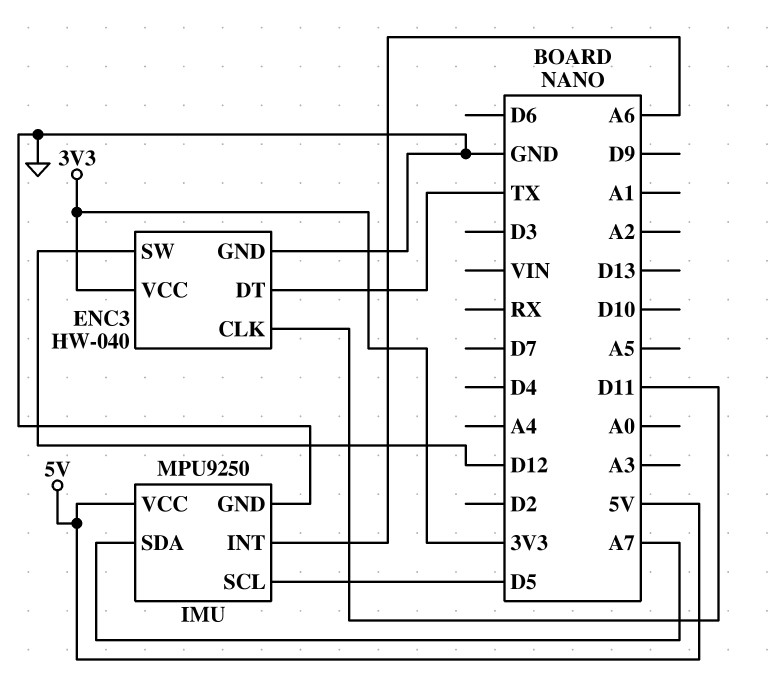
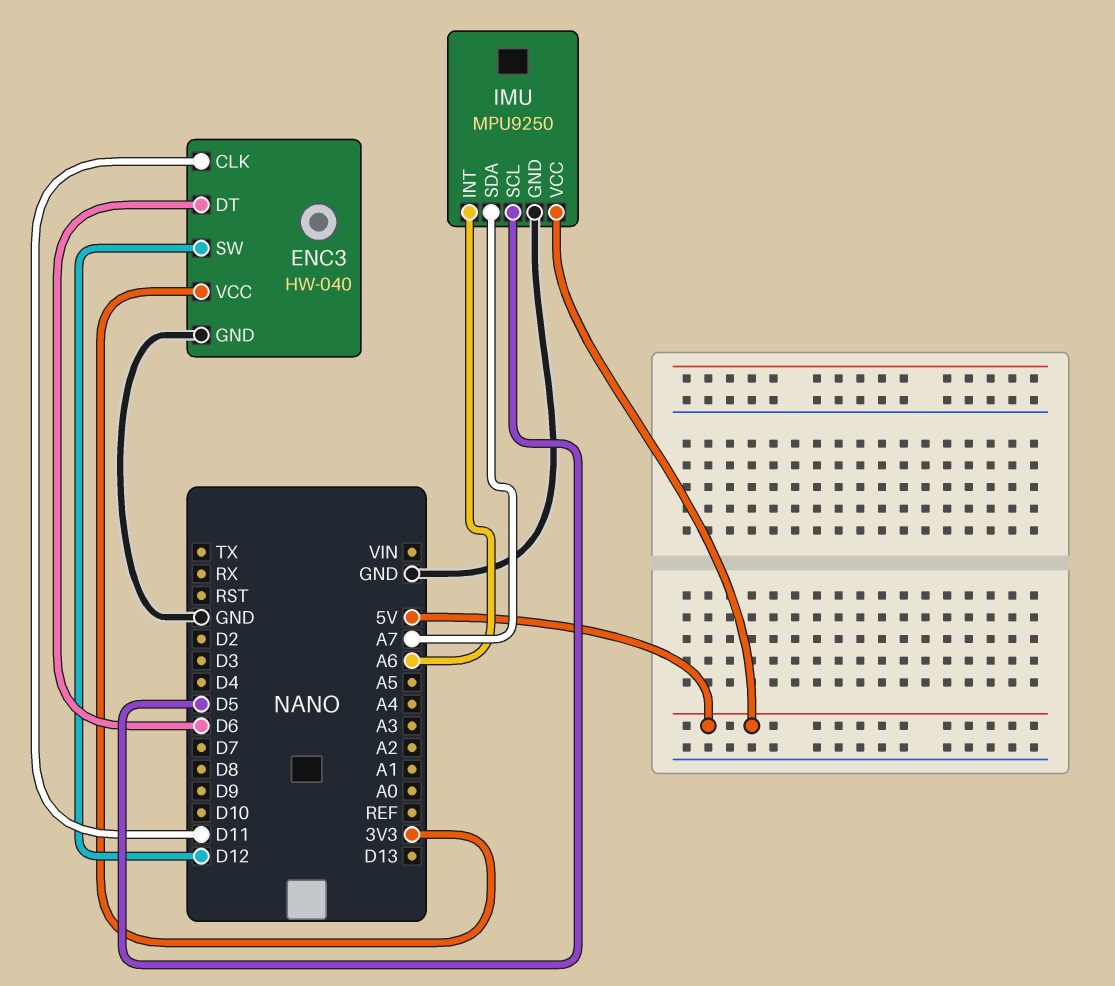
ENC3 pin DT: TX -> D6

